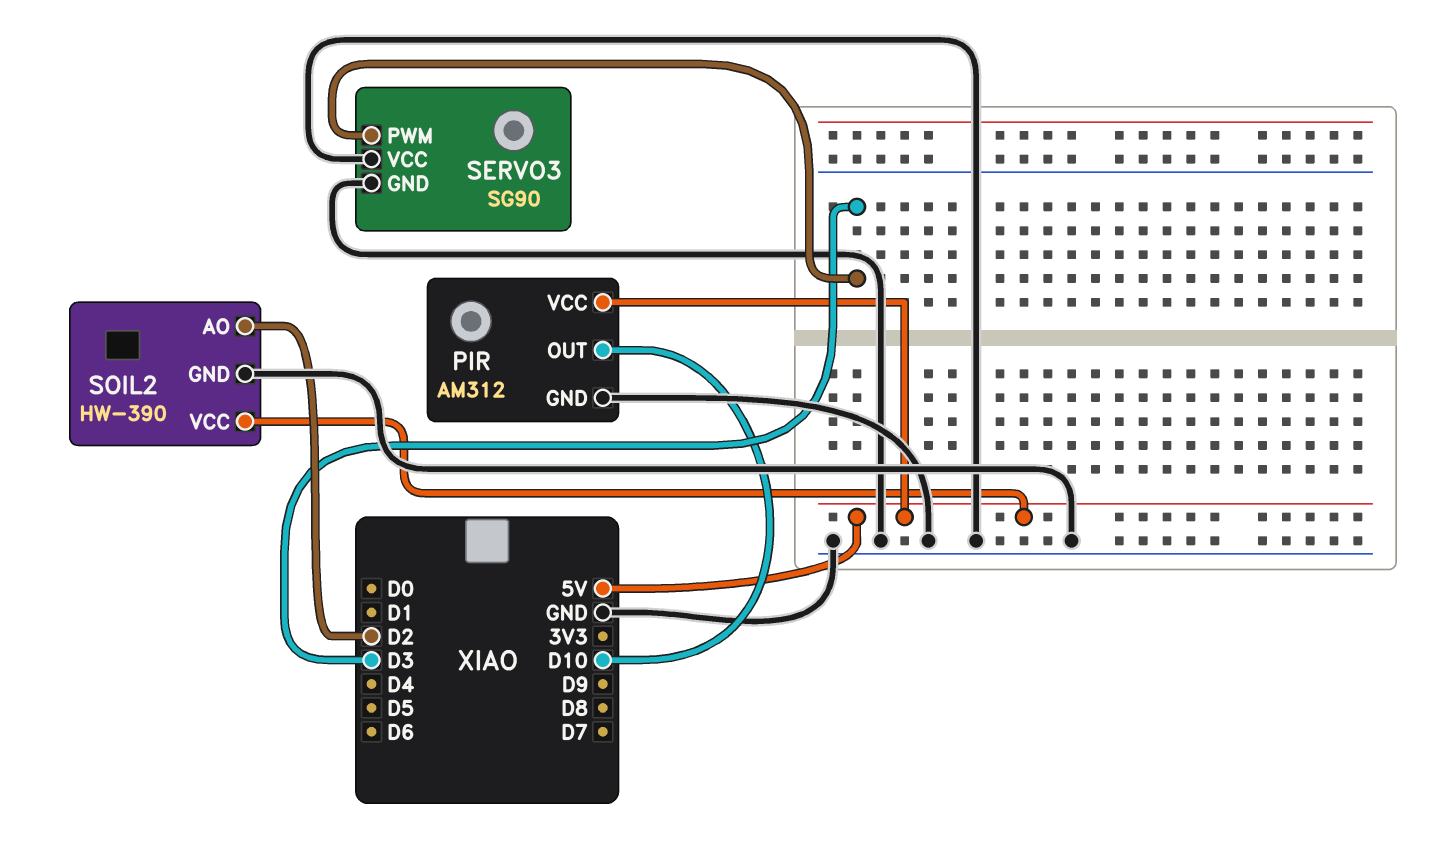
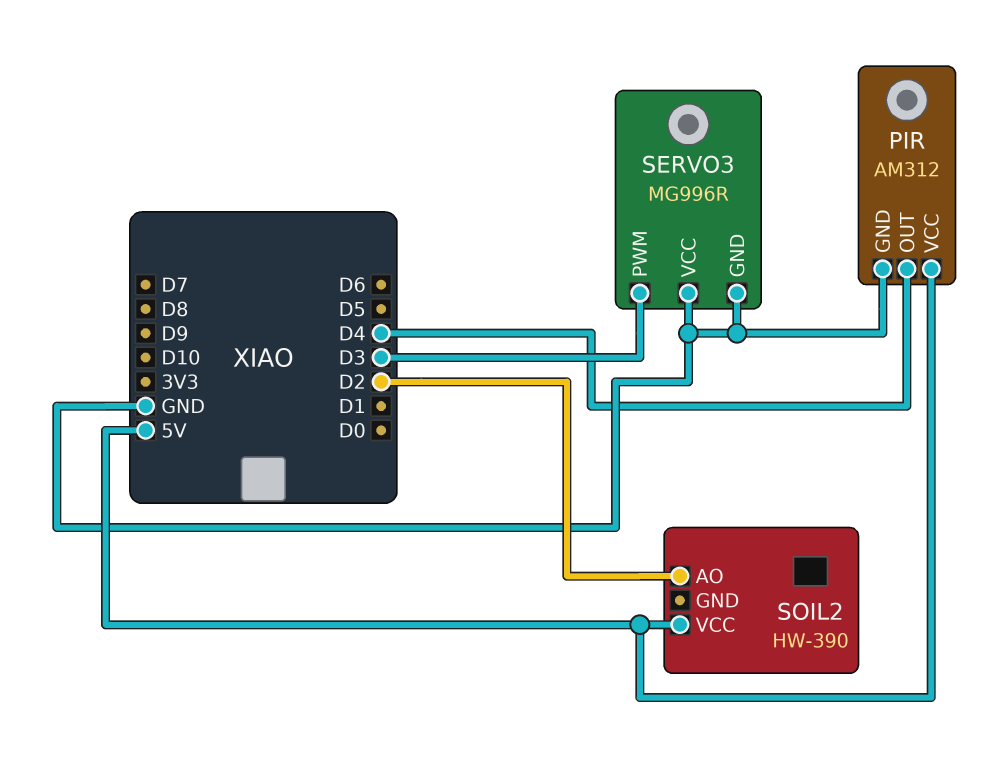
PIR pin OUT: D10 -> D4
SERVO3: SG90 -> MG996R
SOIL2 pin GND: GND -> none

